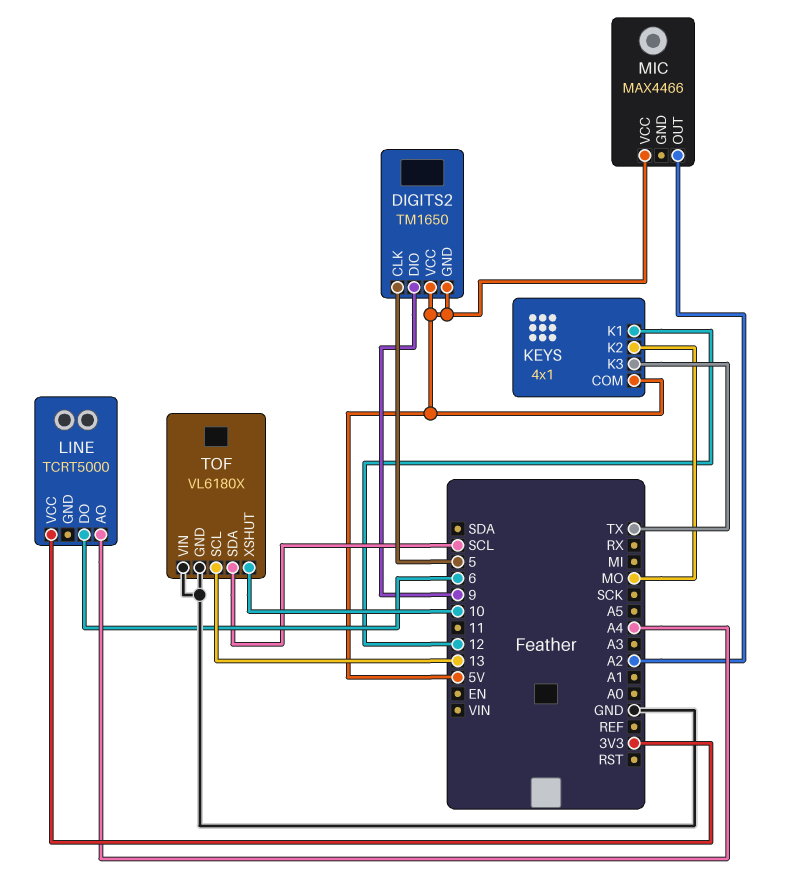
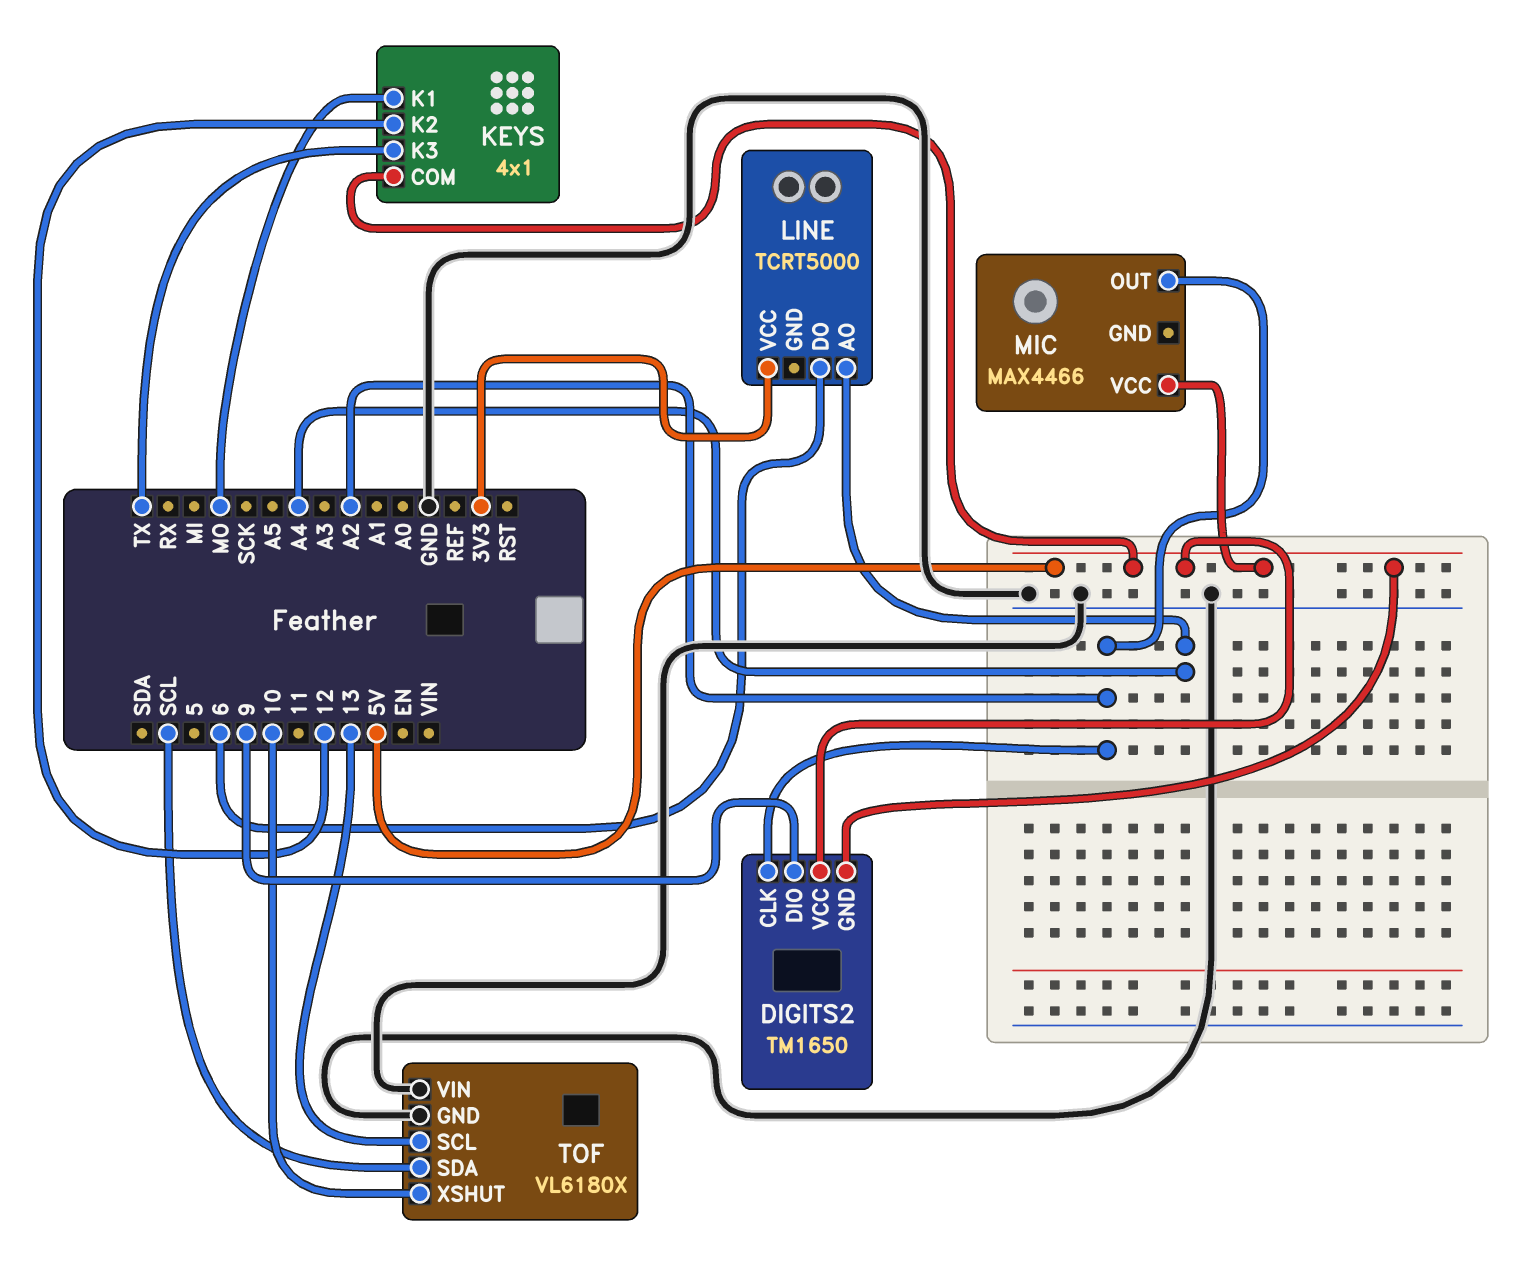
DIGITS2 pin CLK: 5 -> A2
KEYS pin K1: 12 -> MO
KEYS pin K2: MO -> 12

